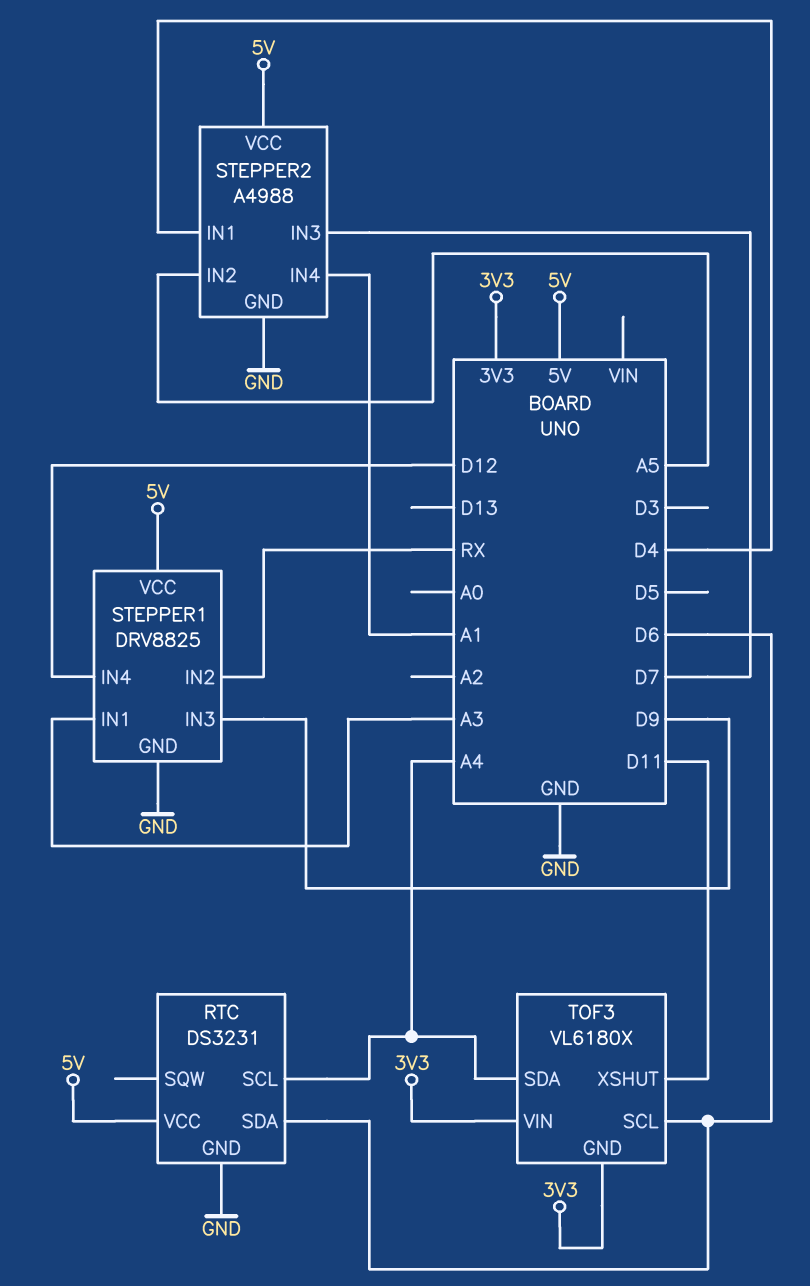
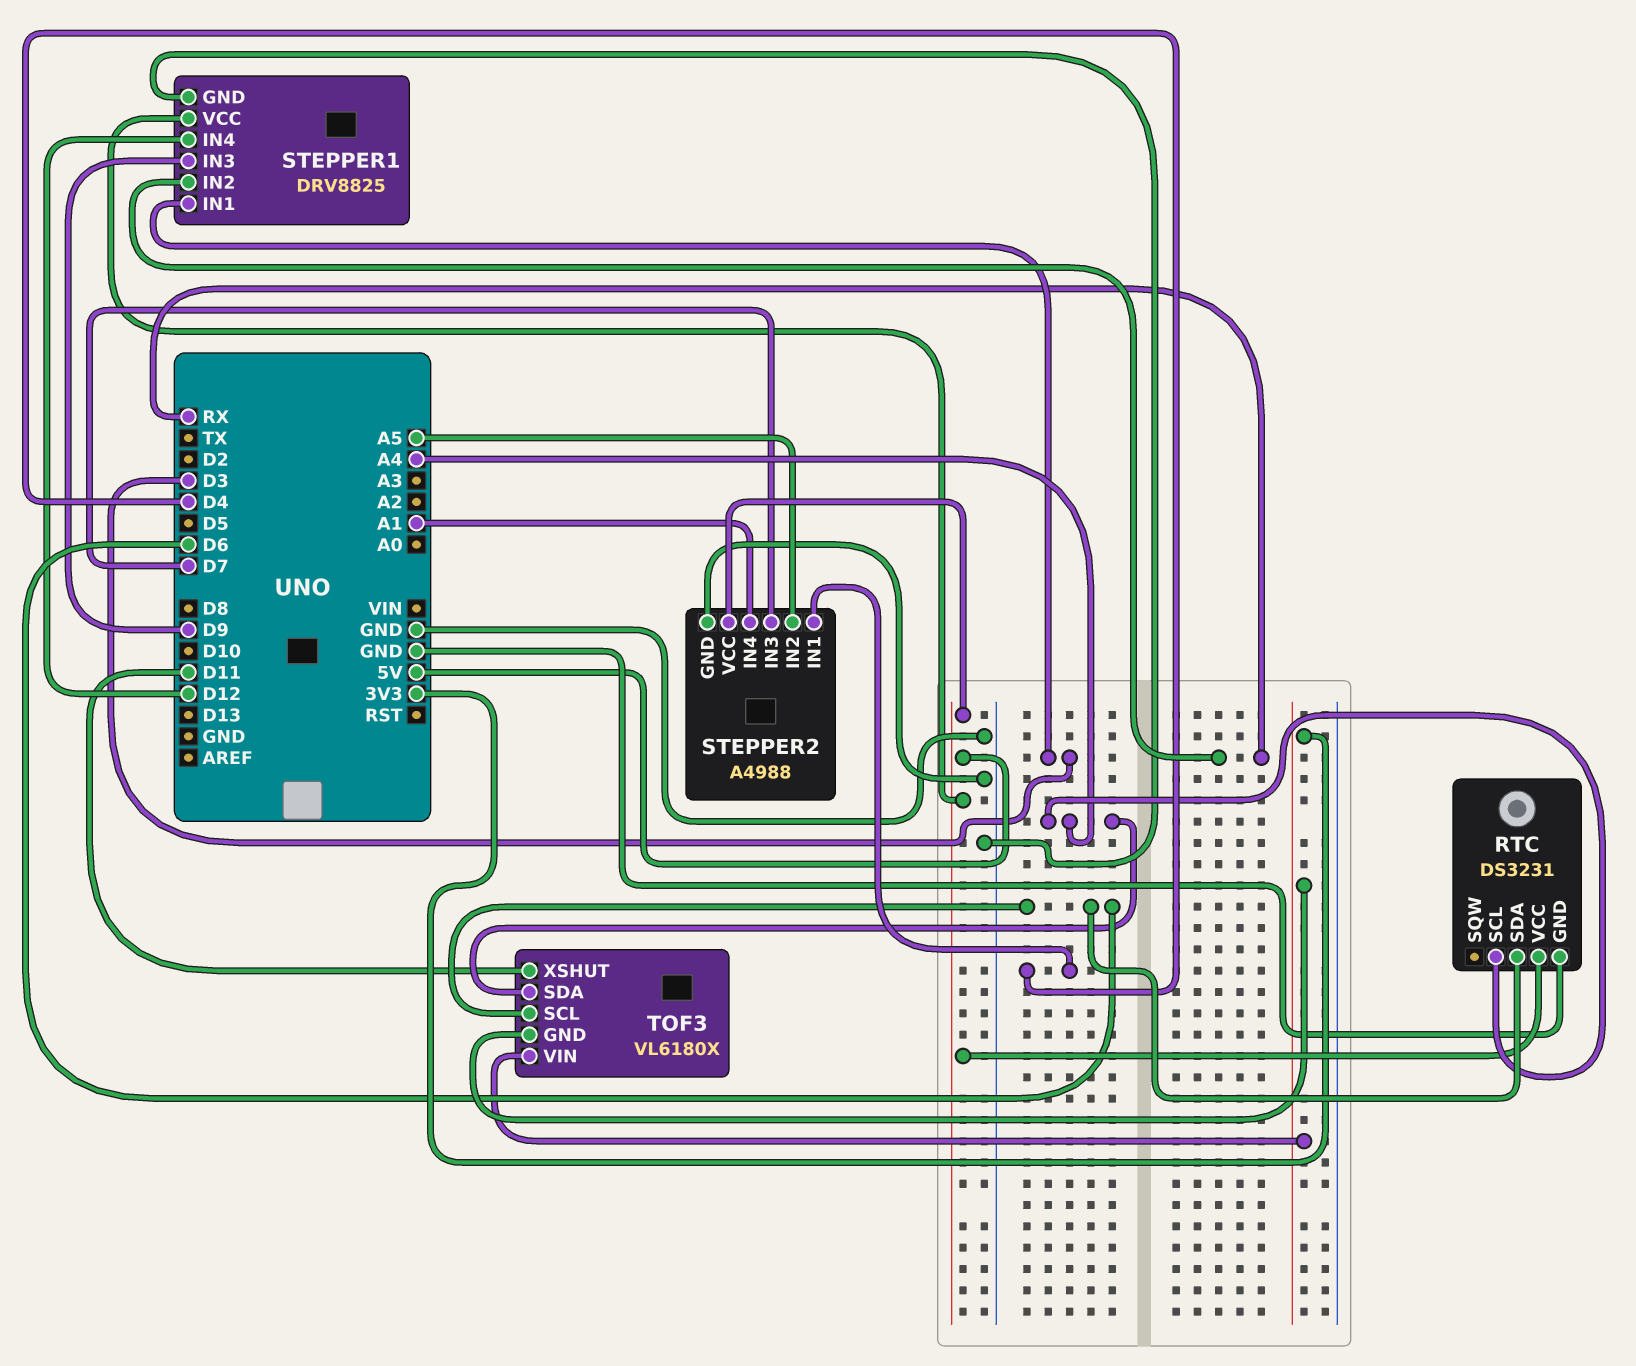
STEPPER1 pin IN1: A3 -> D3

